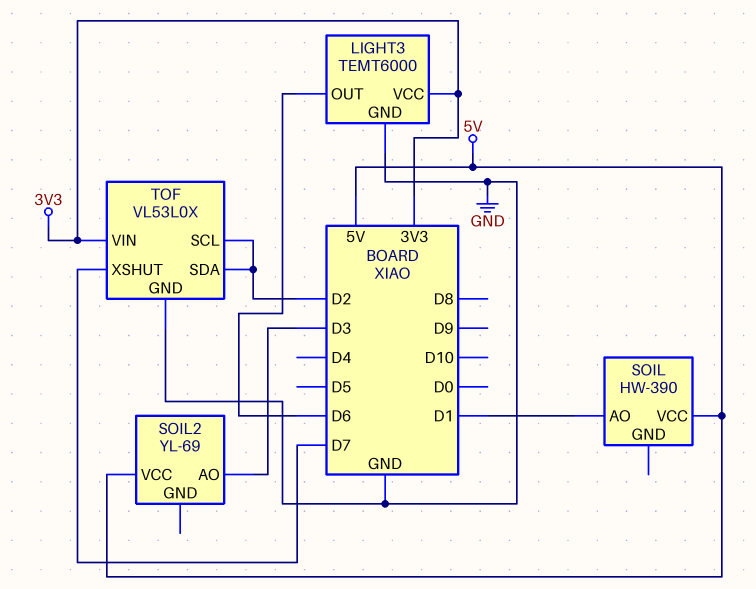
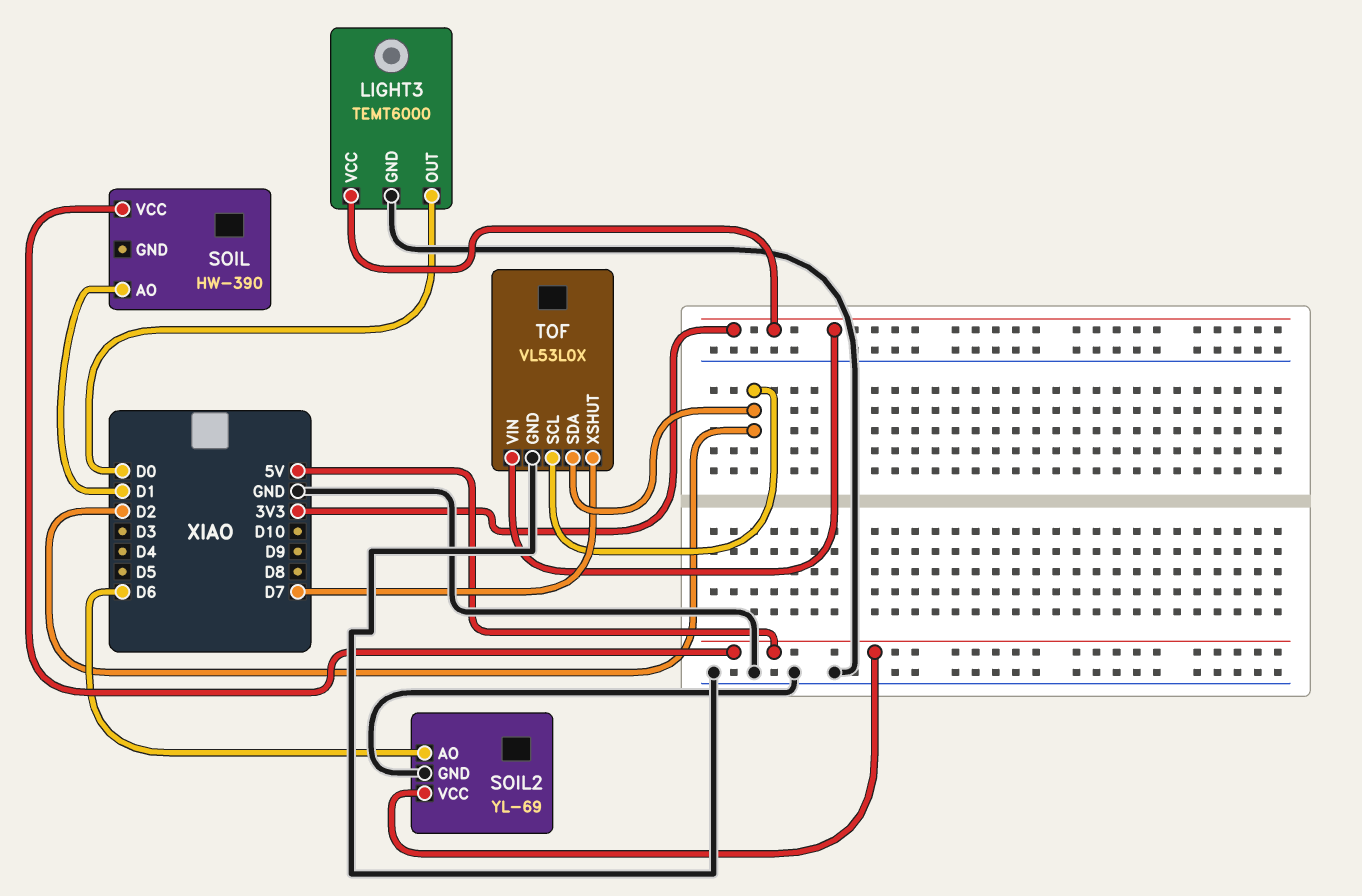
LIGHT3 pin OUT: D6 -> D0
SOIL2 pin AO: D3 -> D6
SOIL2 pin GND: none -> GND

